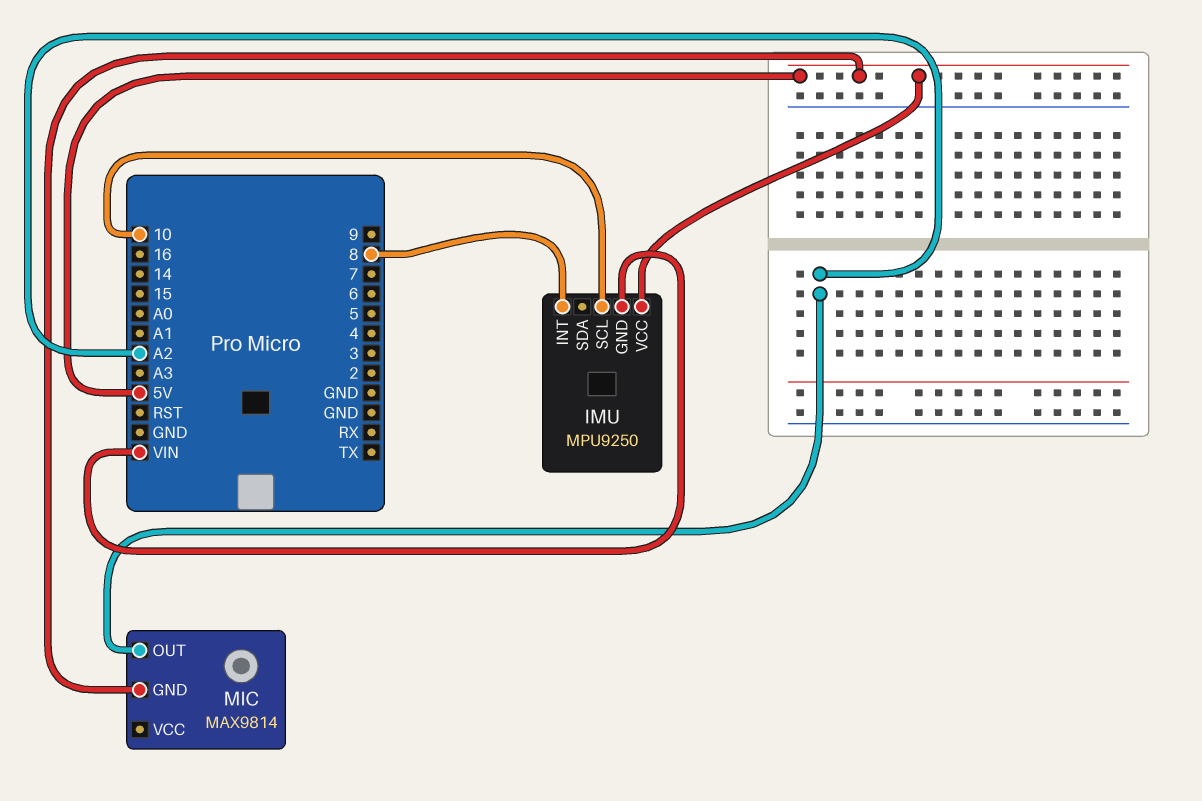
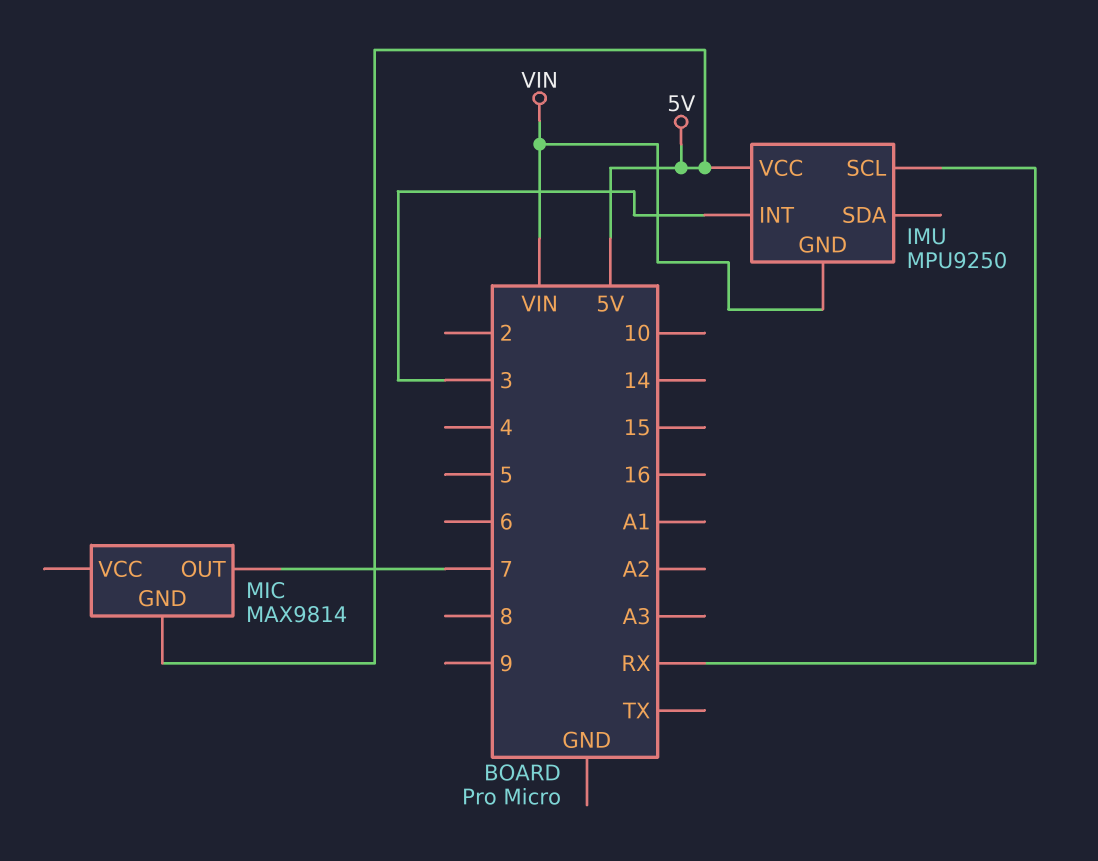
IMU pin INT: 8 -> 3
IMU pin SCL: 10 -> RX
MIC pin OUT: A2 -> 7

